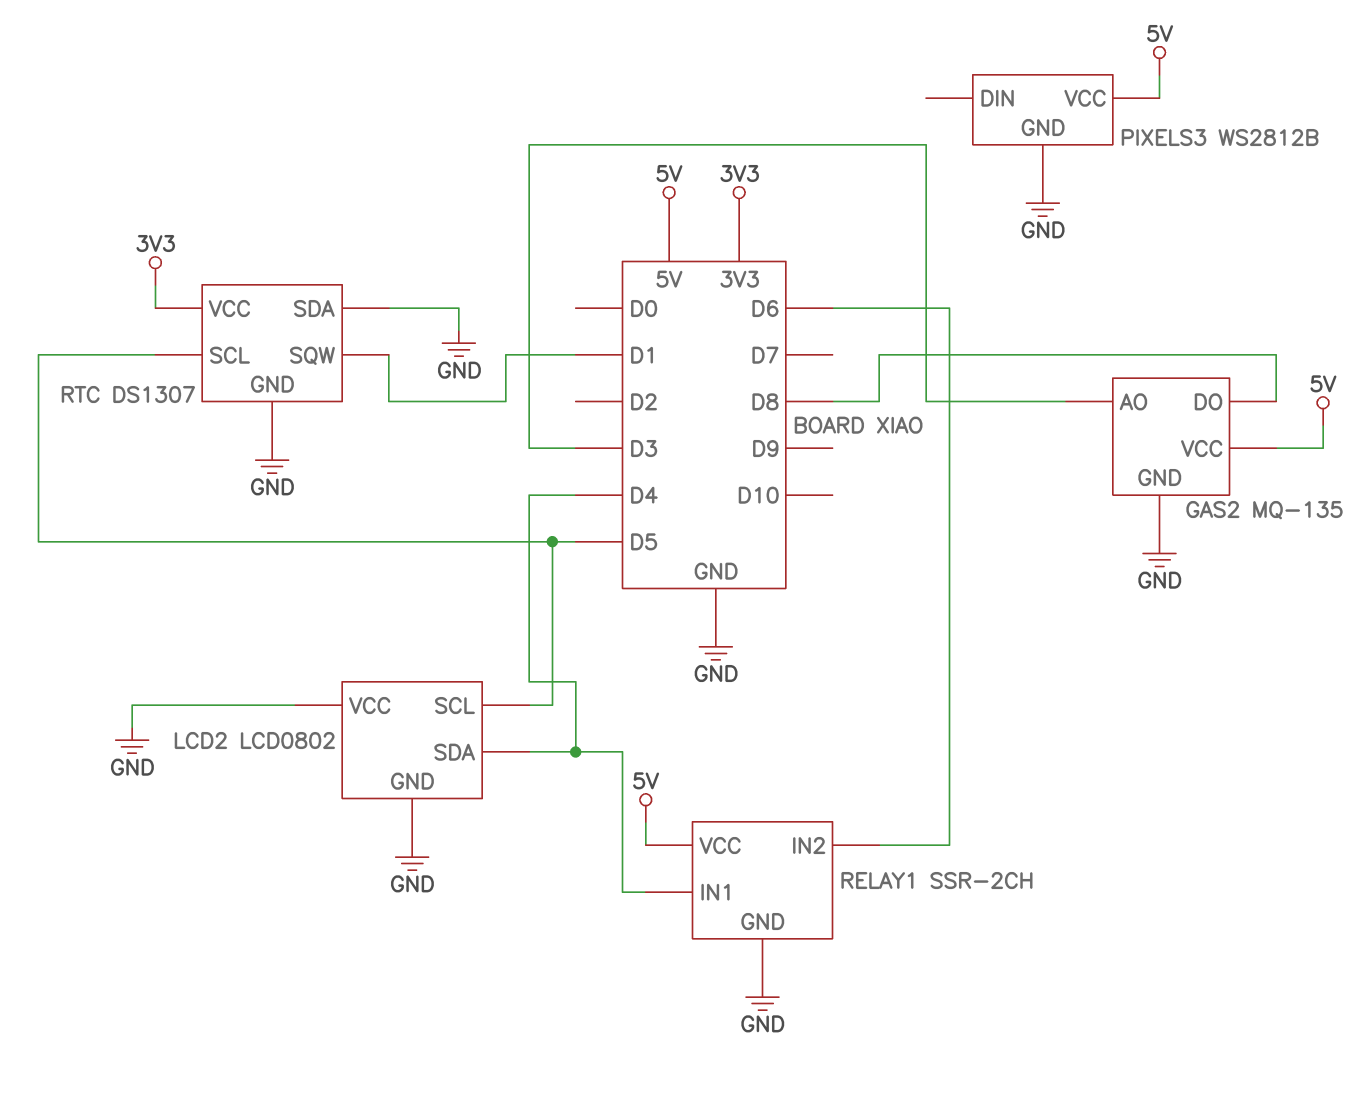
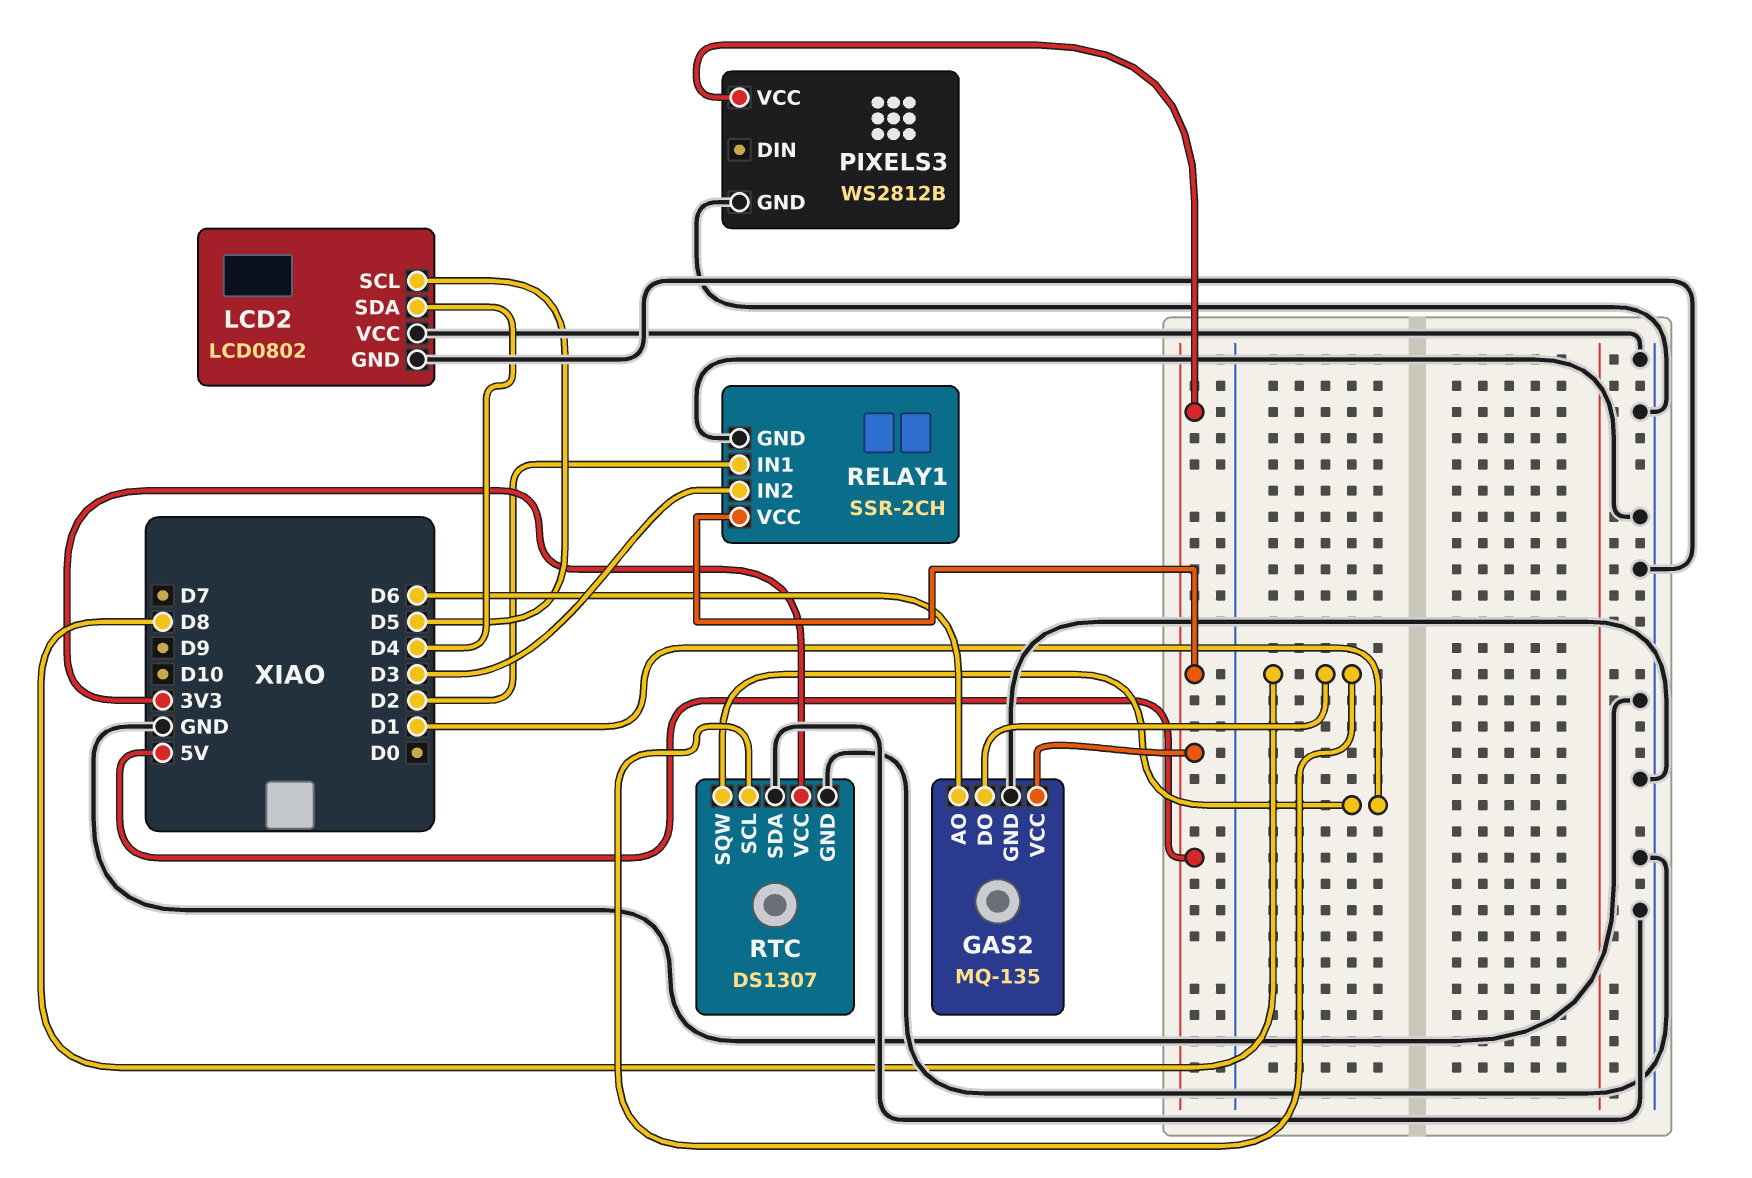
GAS2 pin AO: D3 -> D6
RELAY1 pin IN1: D4 -> D2
RELAY1 pin IN2: D6 -> D3
RTC pin SCL: D5 -> D8

